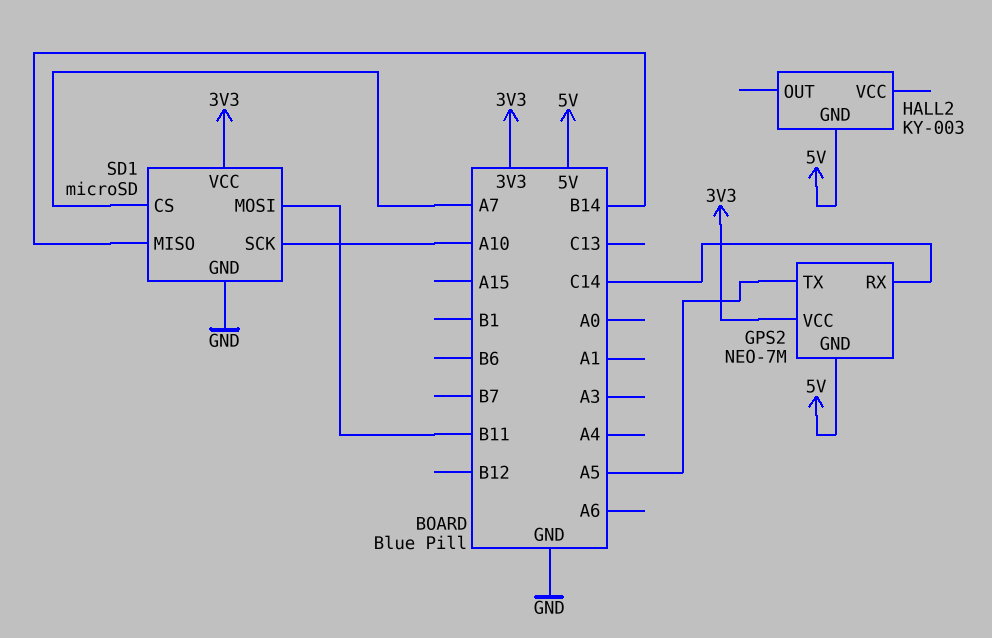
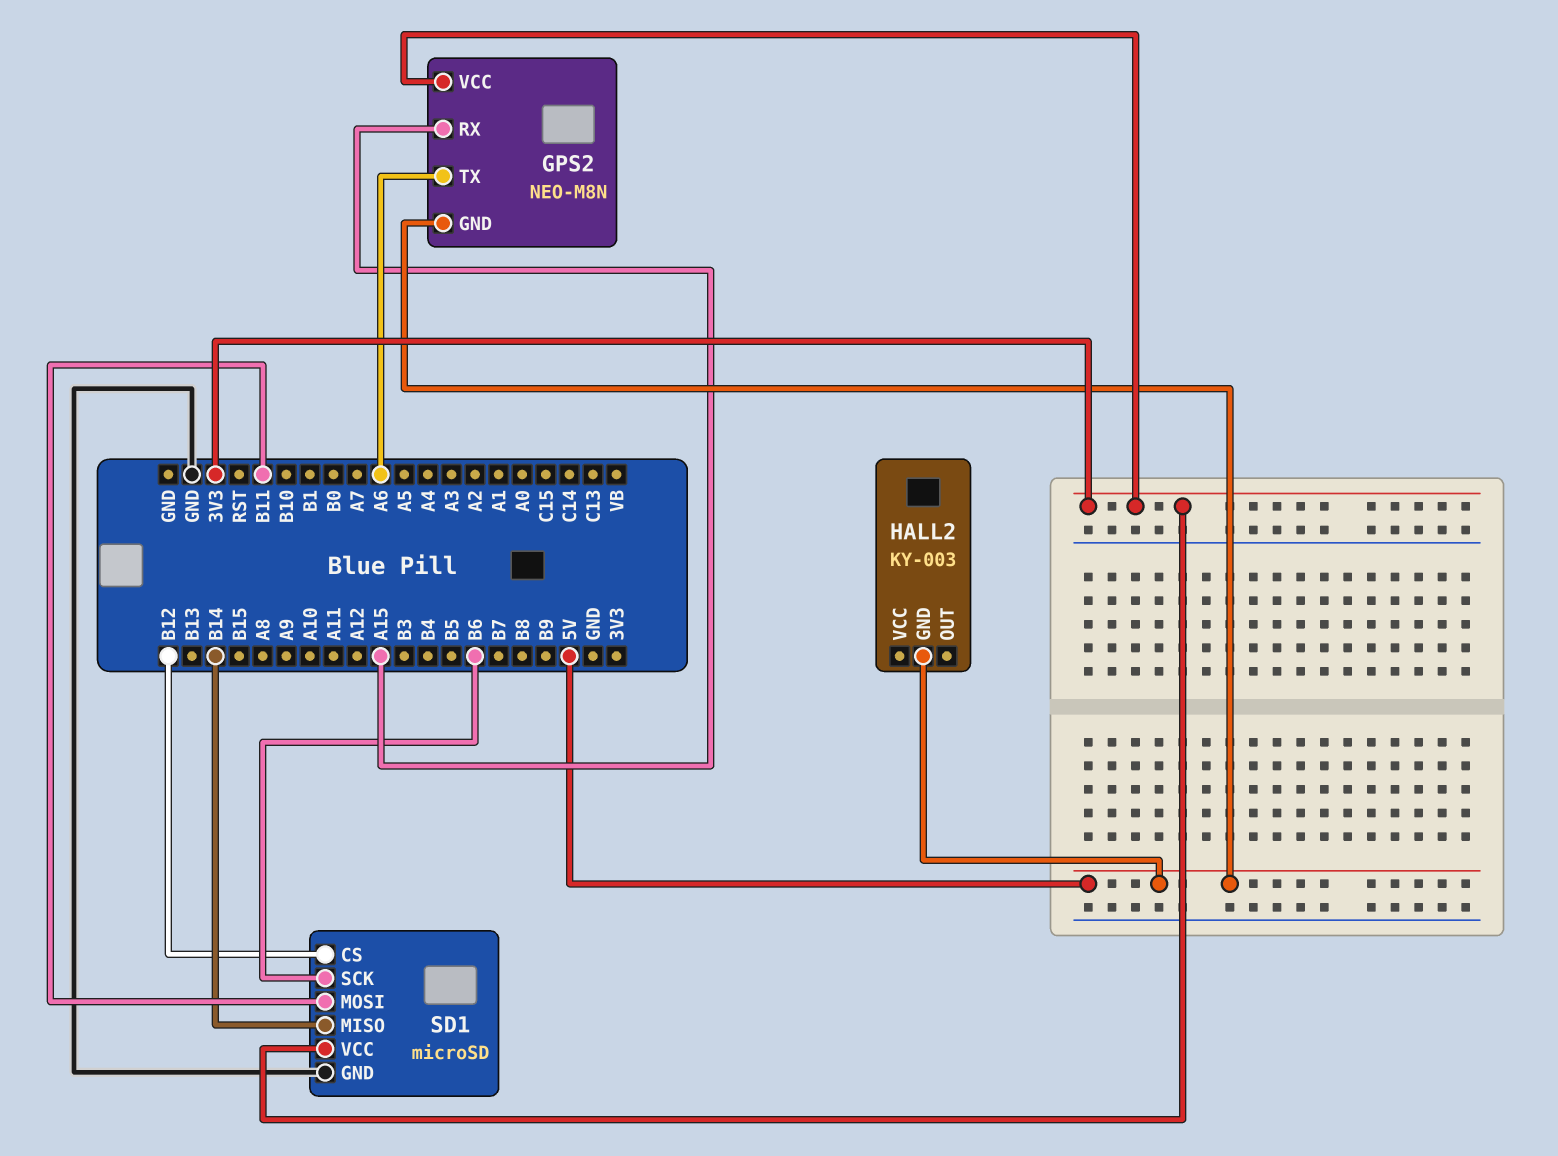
GPS2: NEO-7M -> NEO-M8N
GPS2 pin RX: C14 -> A15
GPS2 pin TX: A5 -> A6
SD1 pin CS: A7 -> B12
SD1 pin SCK: A10 -> B6

